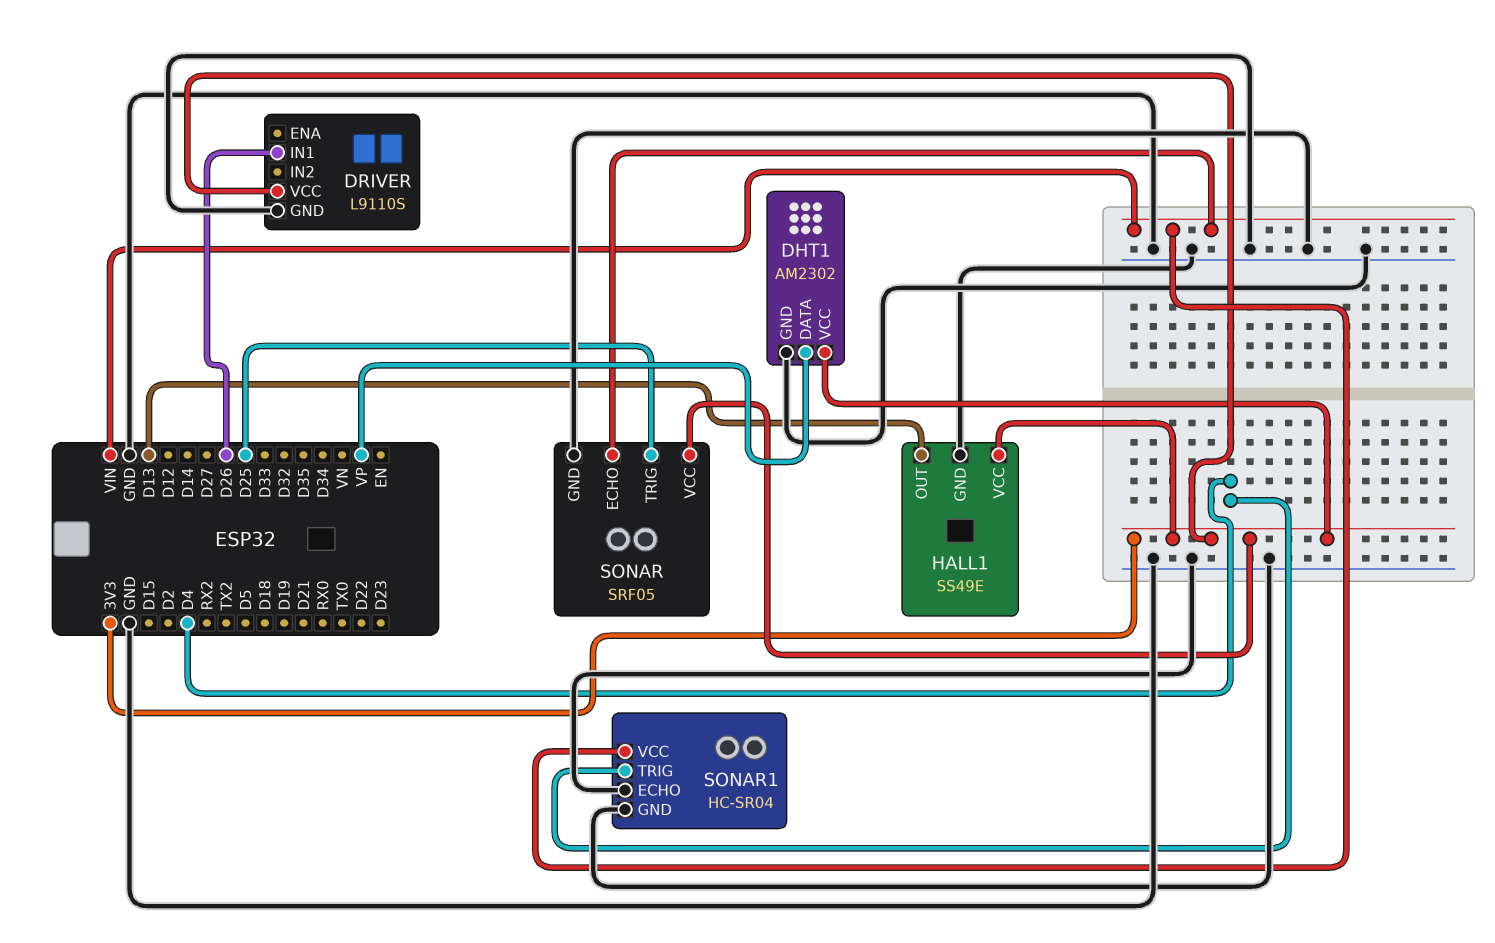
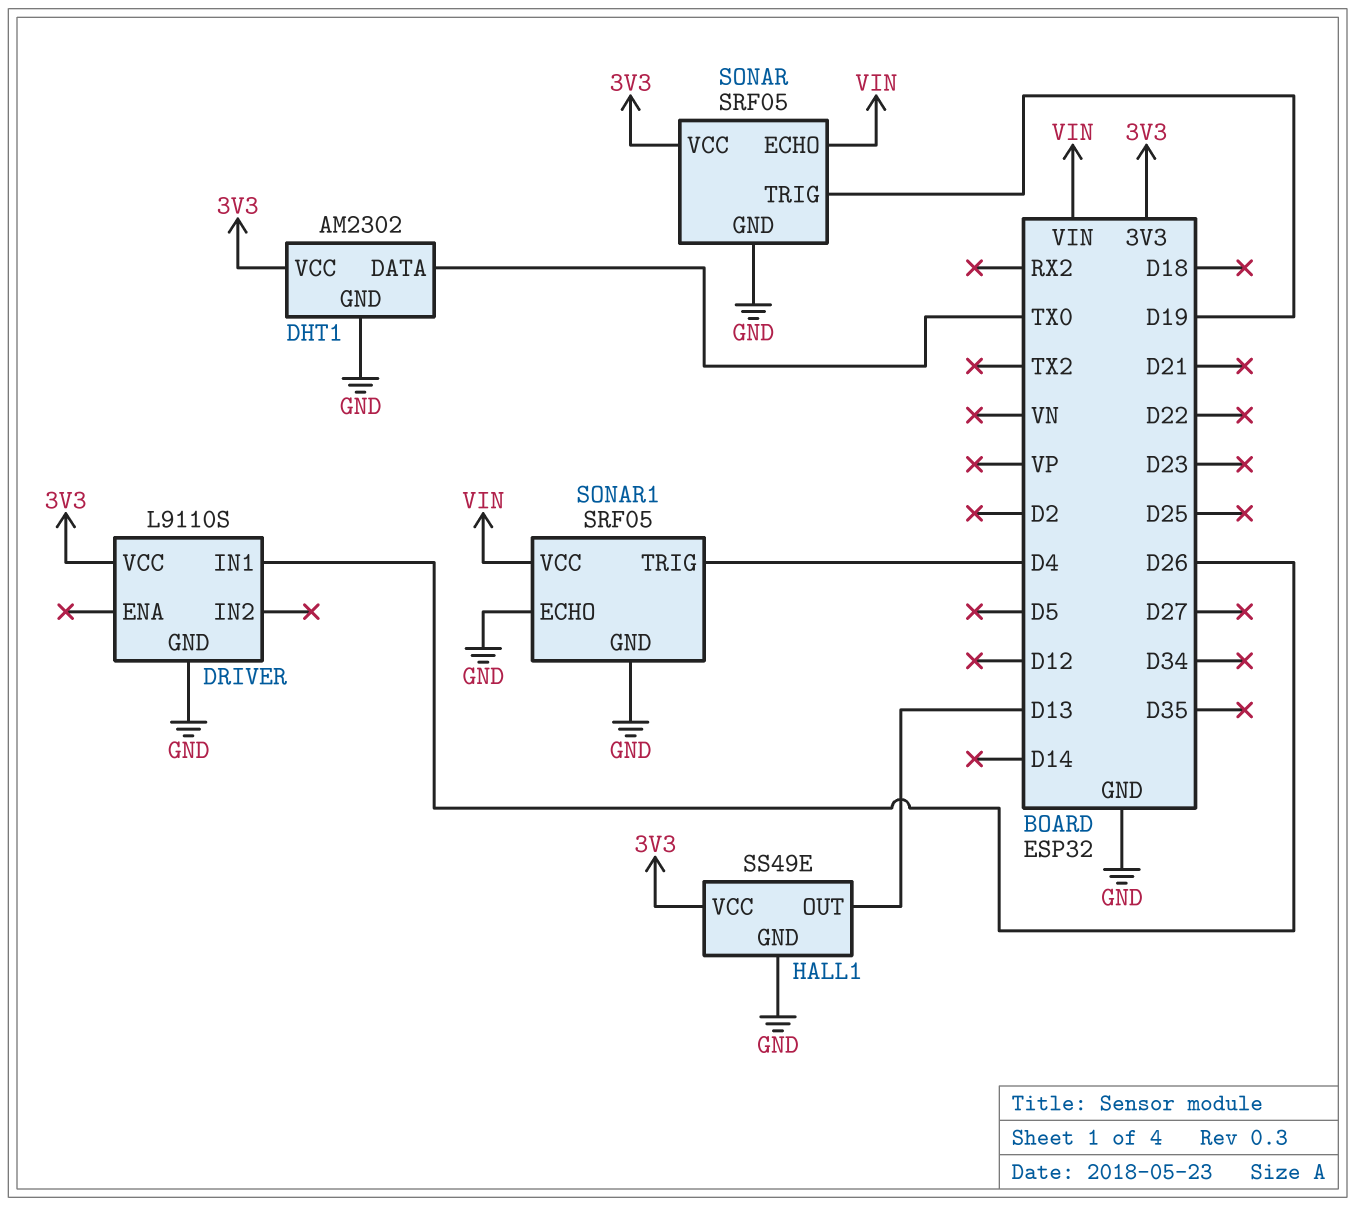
DHT1 pin DATA: VP -> TX0
SONAR pin TRIG: D25 -> D19
SONAR1: HC-SR04 -> SRF05

